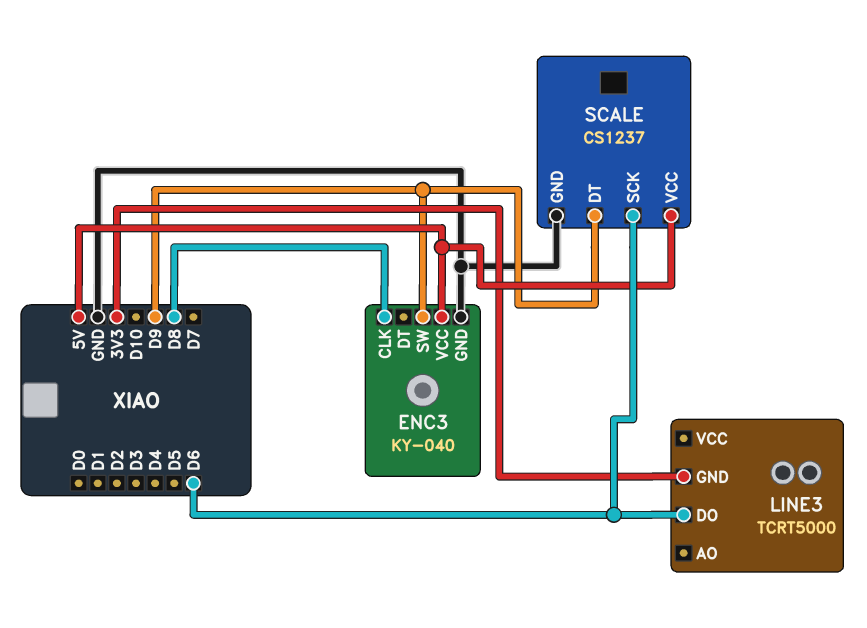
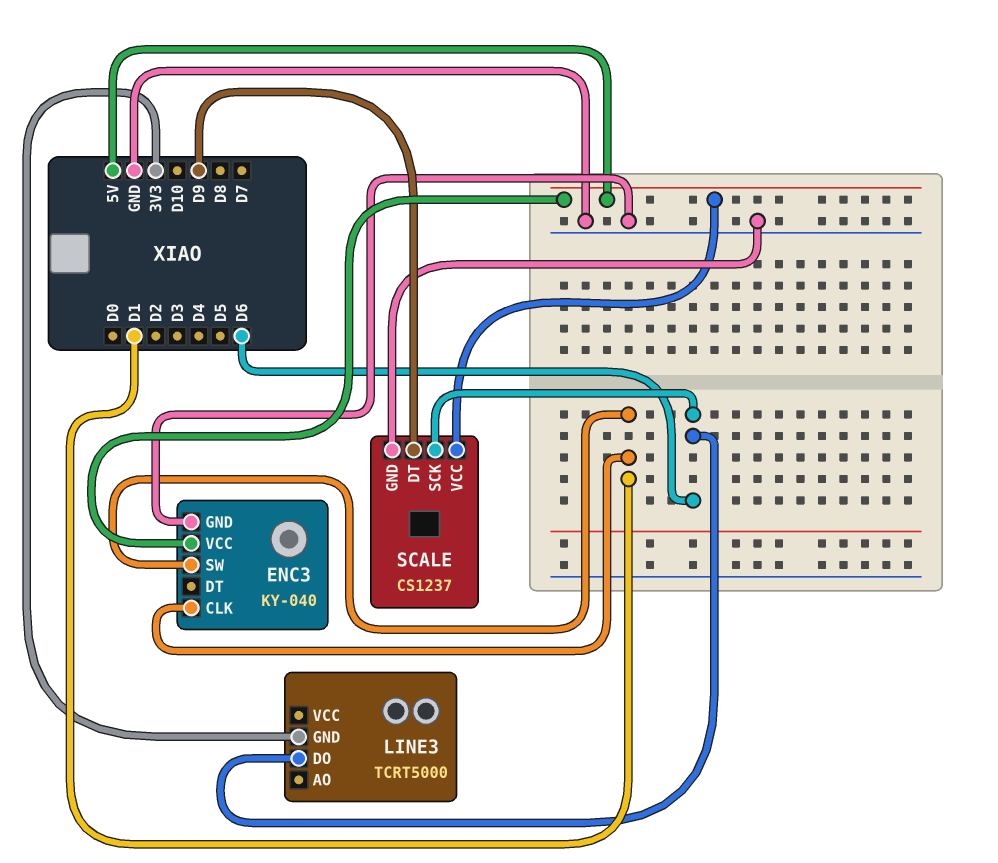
ENC3 pin CLK: D8 -> D1
ENC3 pin SW: D9 -> D1

